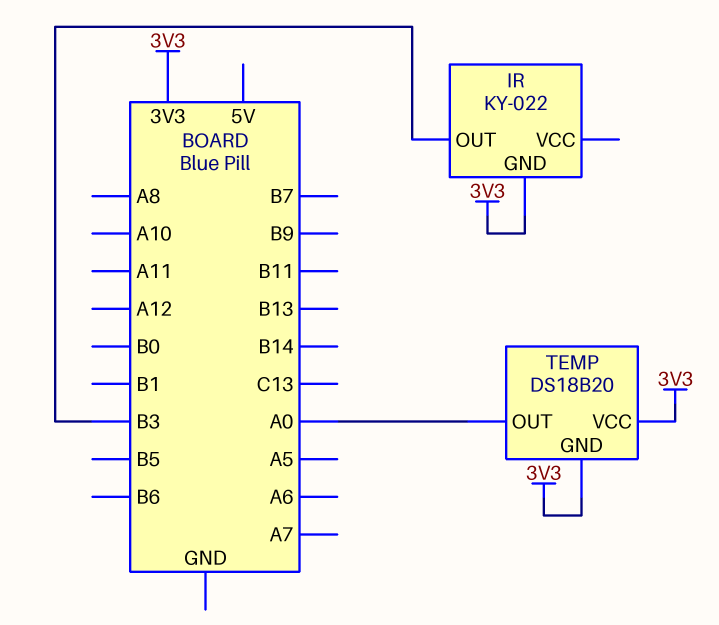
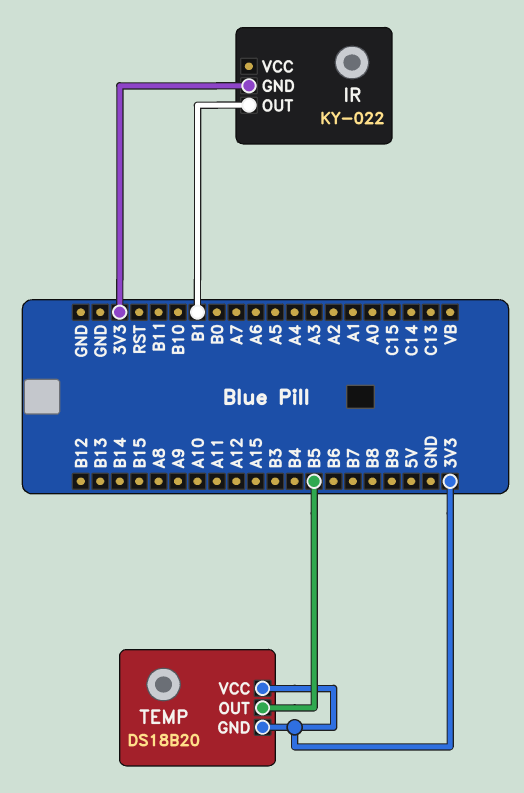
IR pin OUT: B3 -> B1
TEMP pin OUT: A0 -> B5

